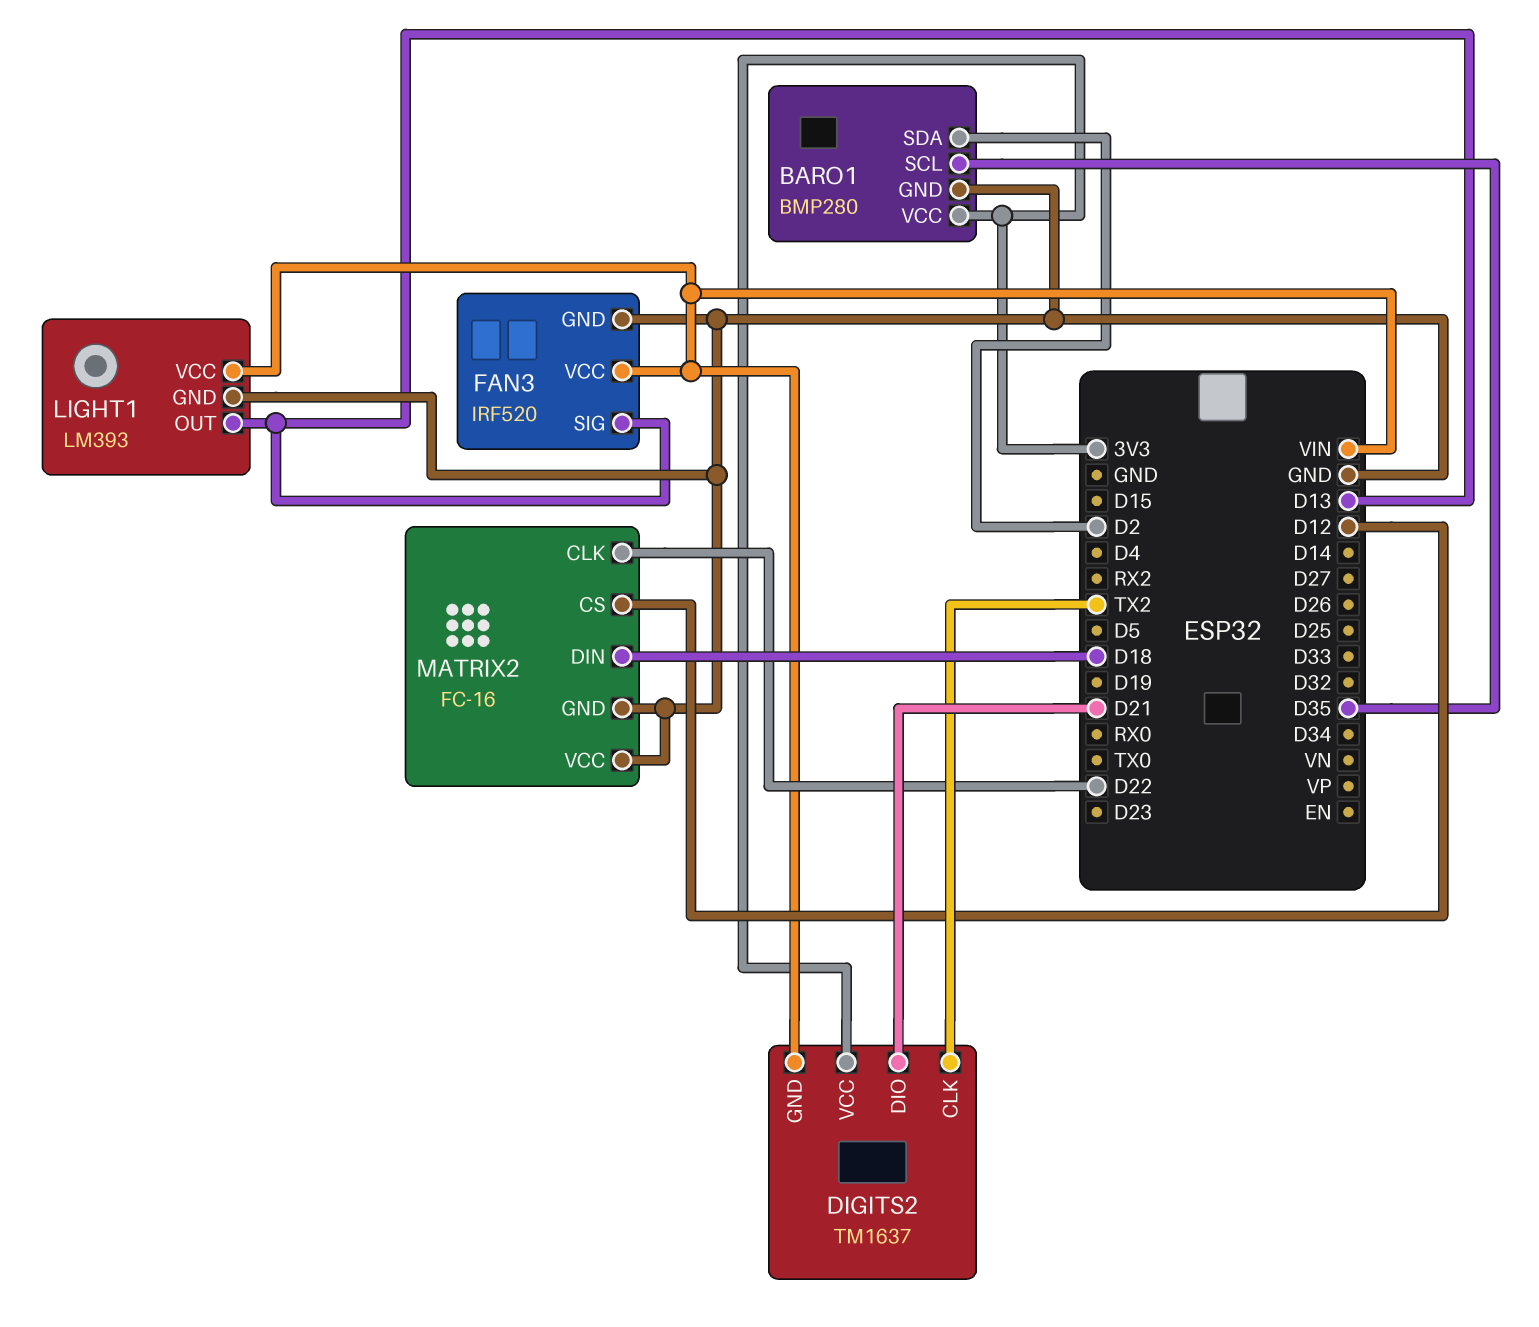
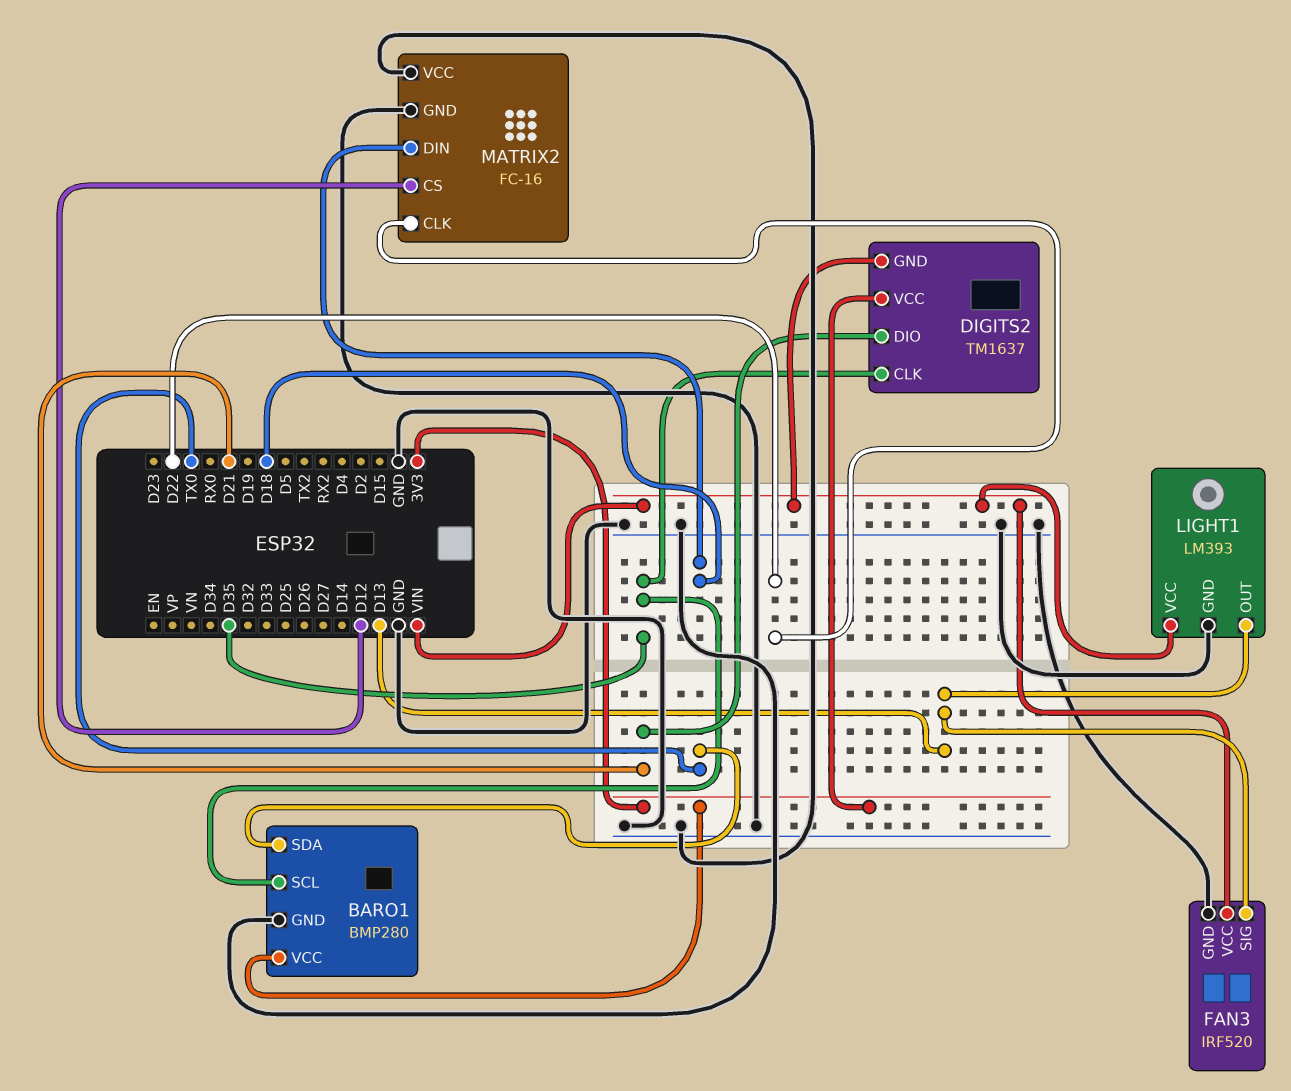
BARO1 pin SDA: D2 -> TX0
DIGITS2 pin CLK: TX2 -> D35

